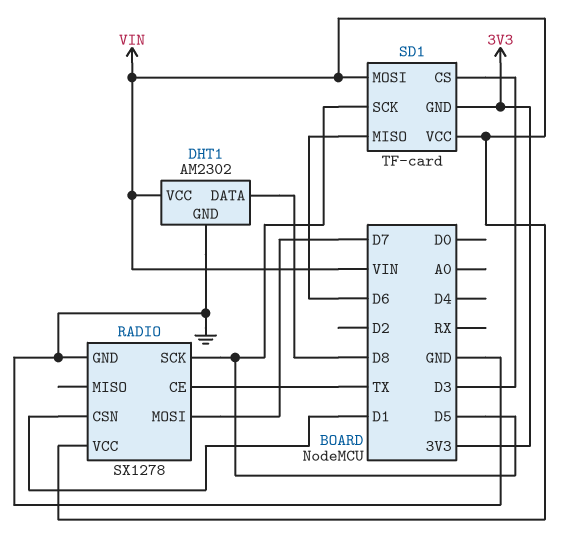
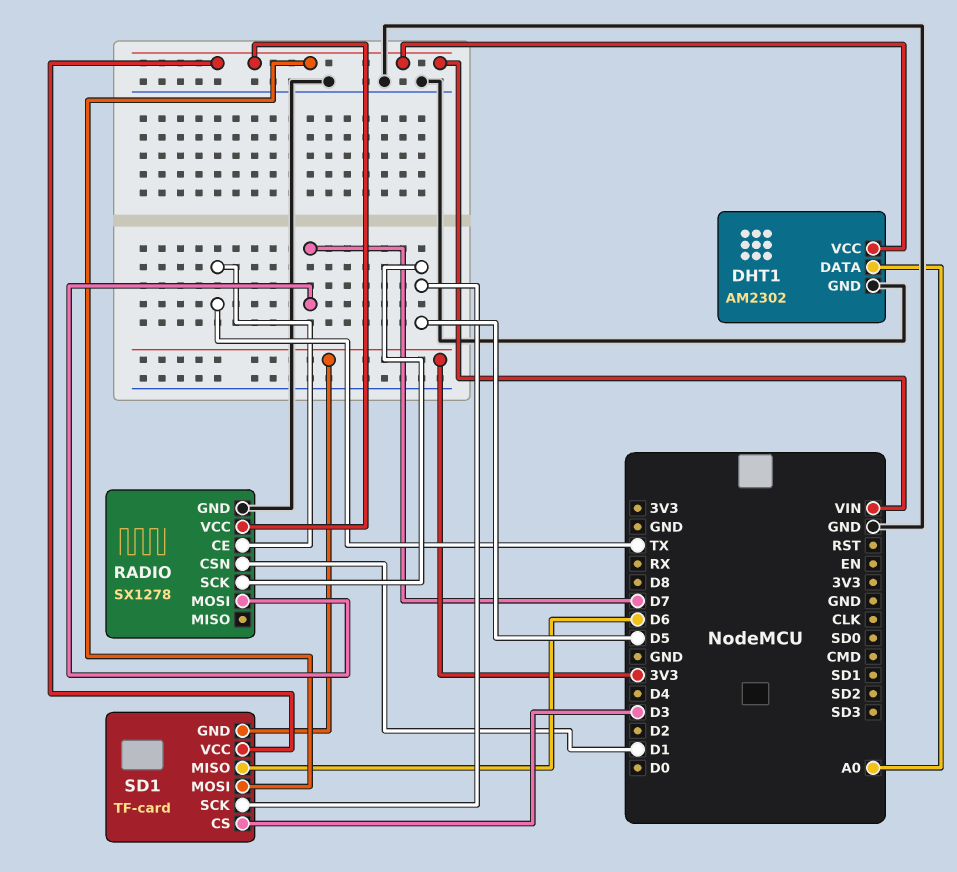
DHT1 pin DATA: D8 -> A0

